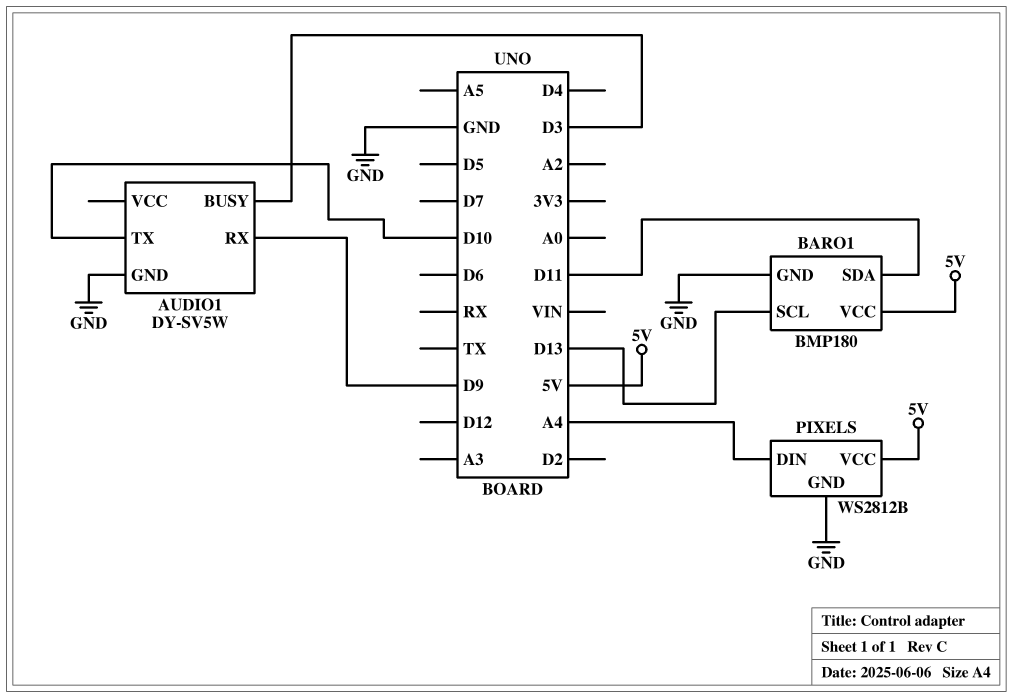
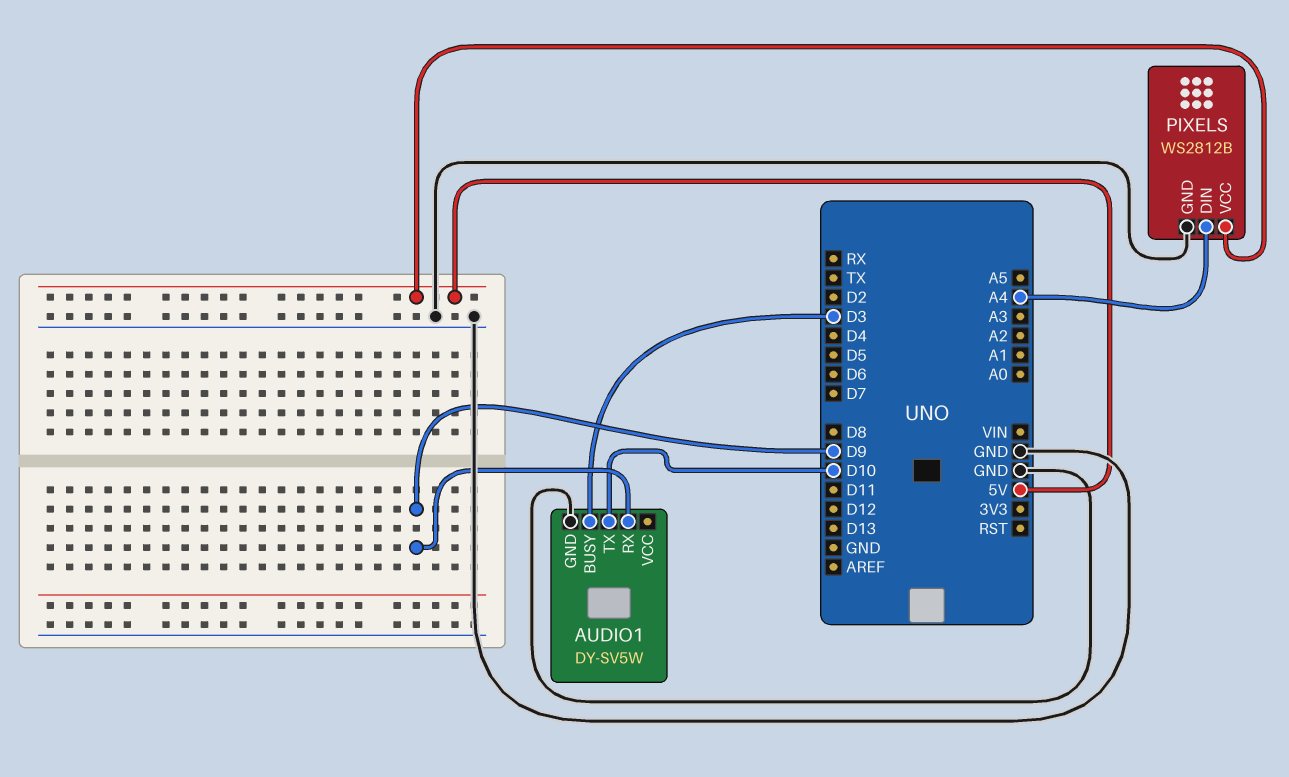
BARO1: BMP180 -> none
BARO1 pin GND: GND -> none
BARO1 pin SCL: D13 -> none
BARO1 pin SDA: D11 -> none
BARO1 pin VCC: 5V -> none

